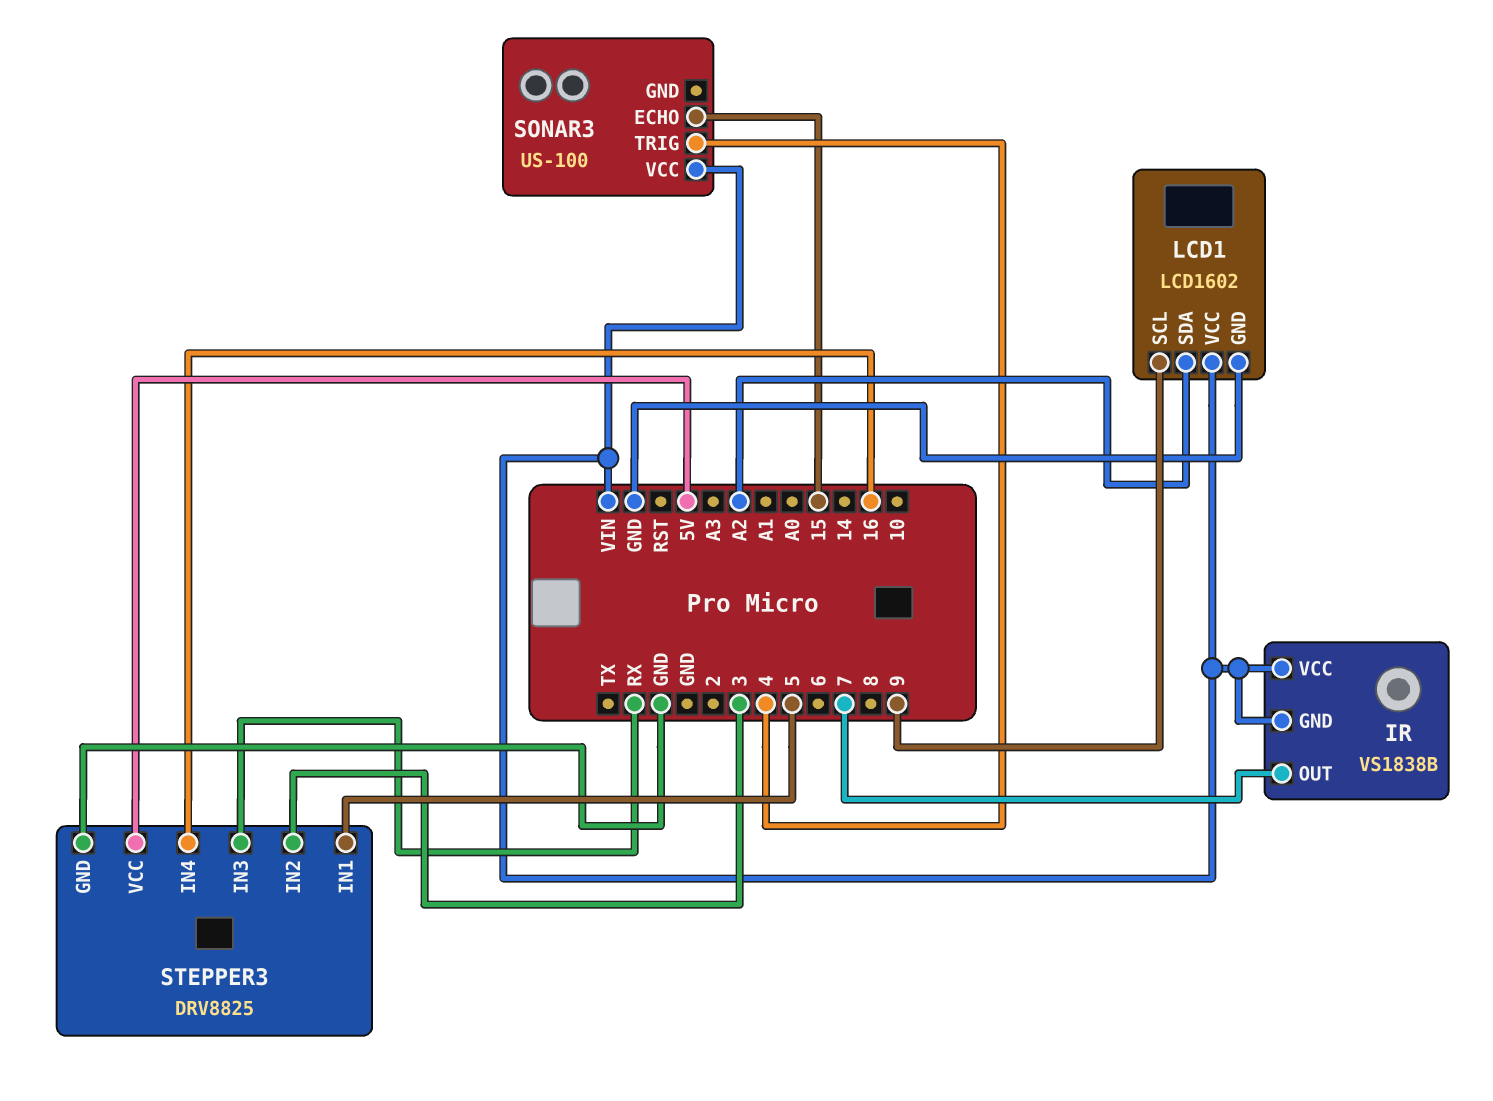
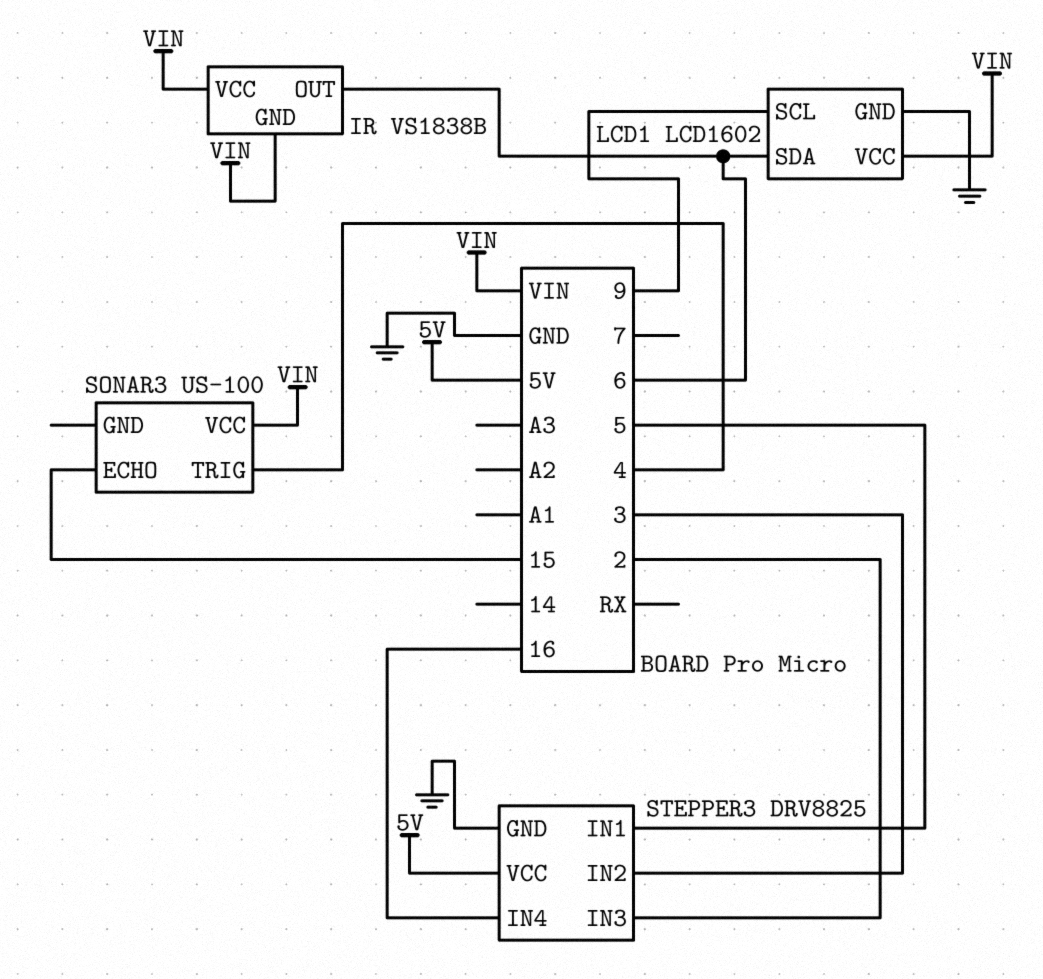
IR pin OUT: 7 -> 6
LCD1 pin SDA: A2 -> 6
STEPPER3 pin IN3: RX -> 2

